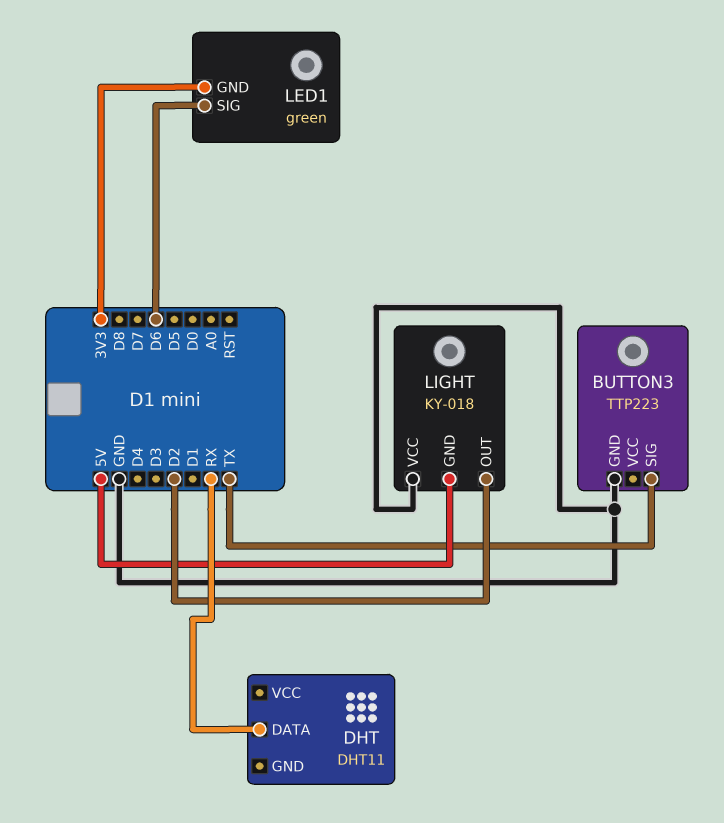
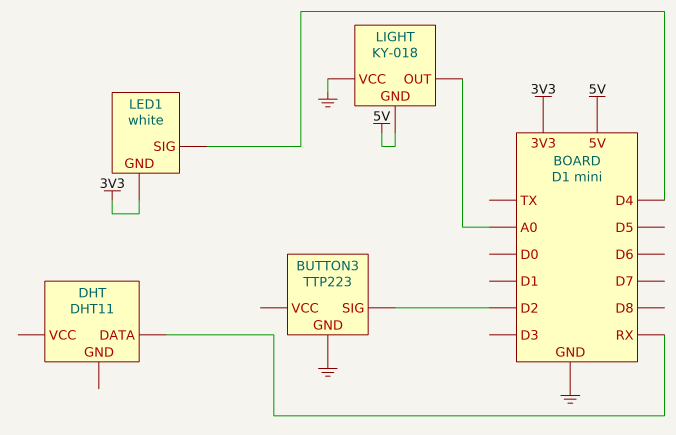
BUTTON3 pin SIG: TX -> D2
LED1: green -> white
LED1 pin SIG: D6 -> D4
LIGHT pin OUT: D2 -> A0

